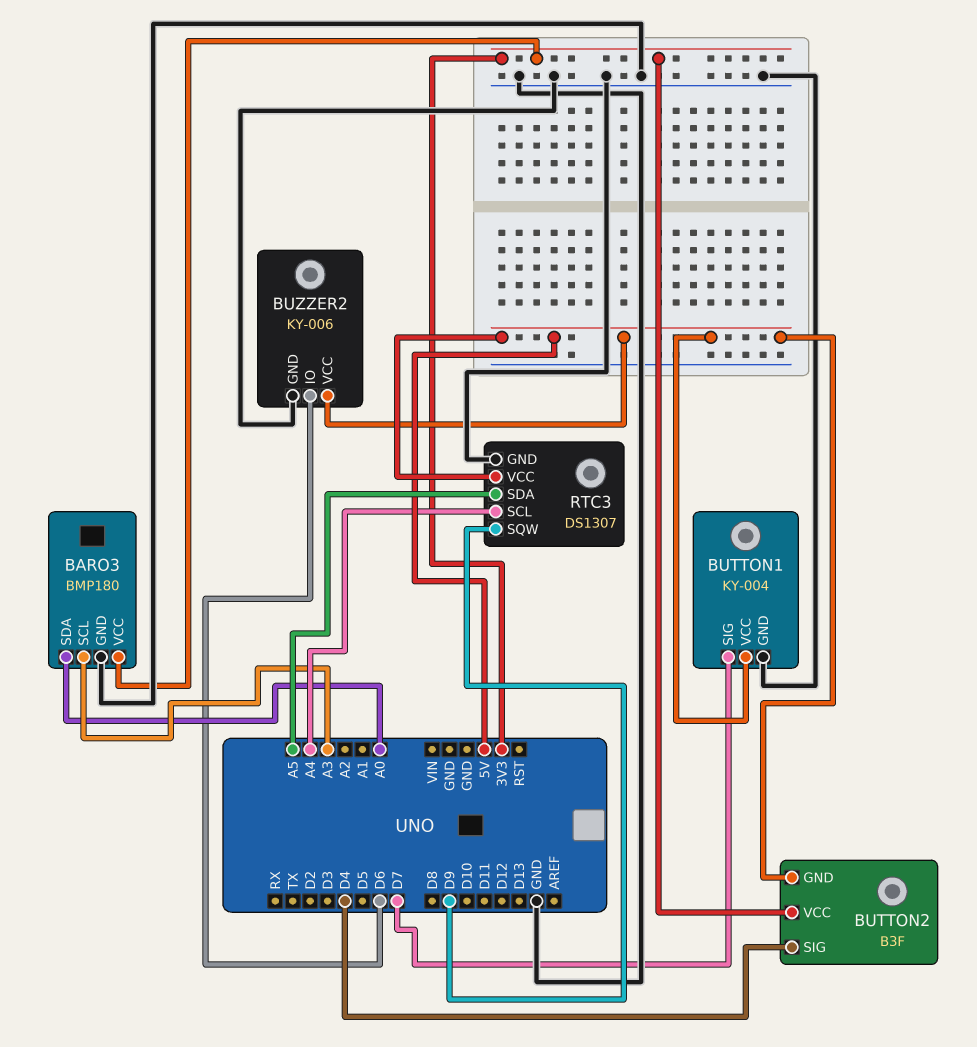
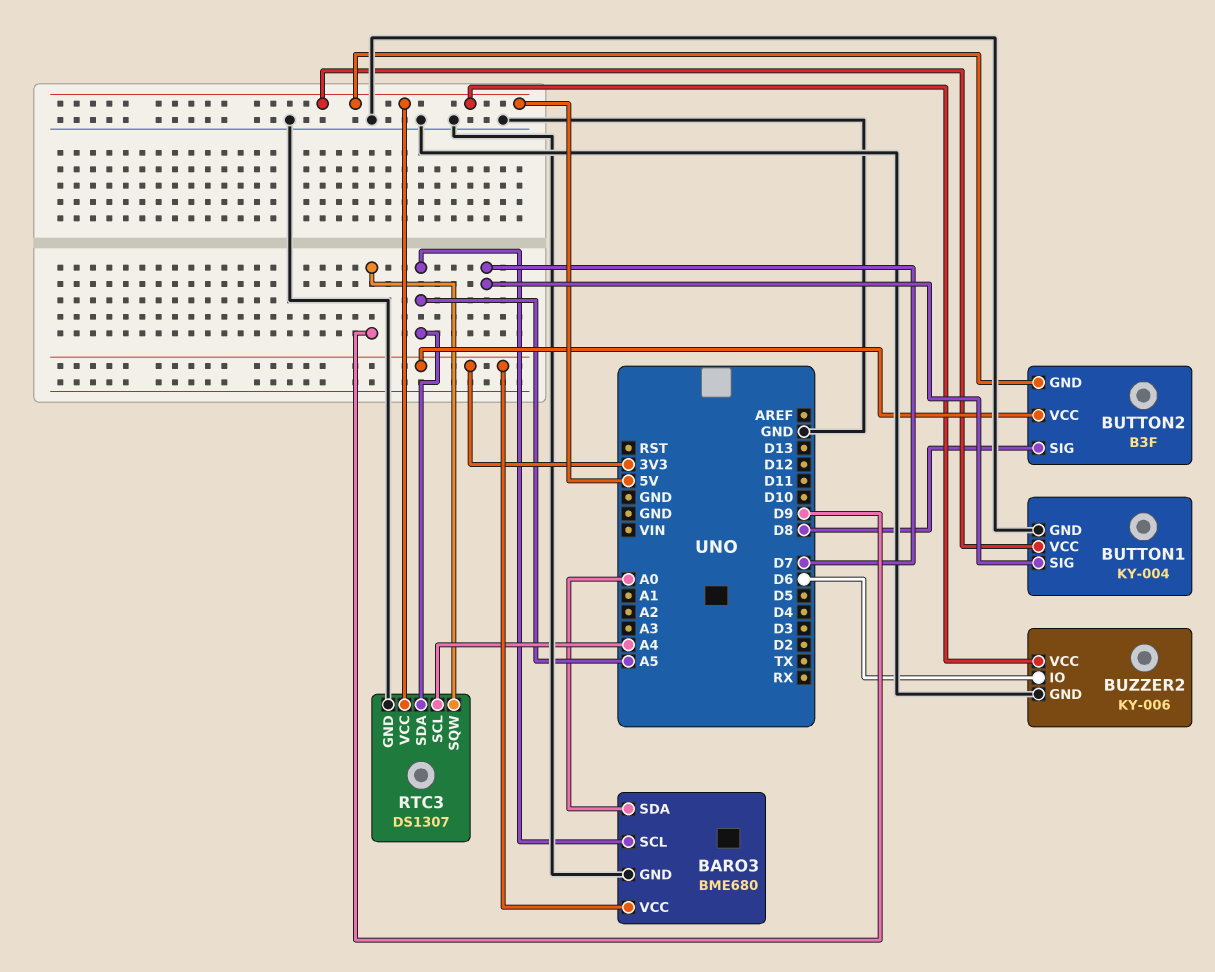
BARO3: BMP180 -> BME680
BARO3 pin SCL: A3 -> A5
BUTTON2 pin SIG: D4 -> D8

